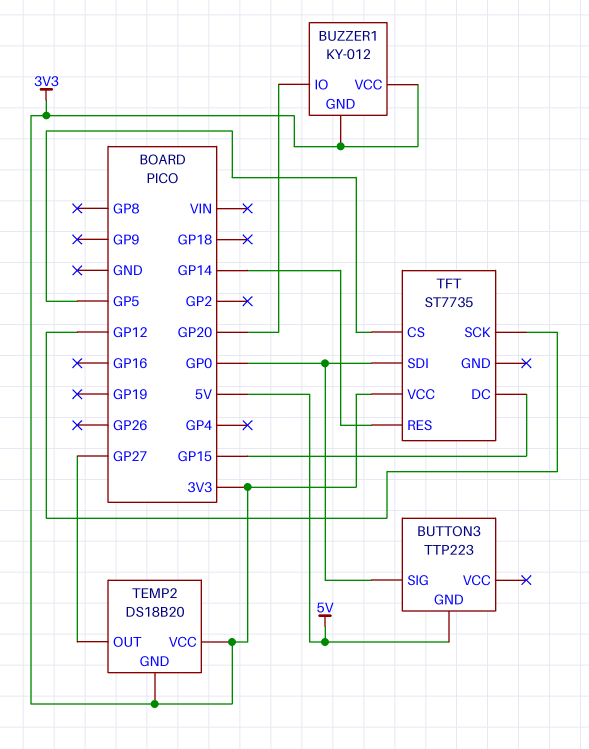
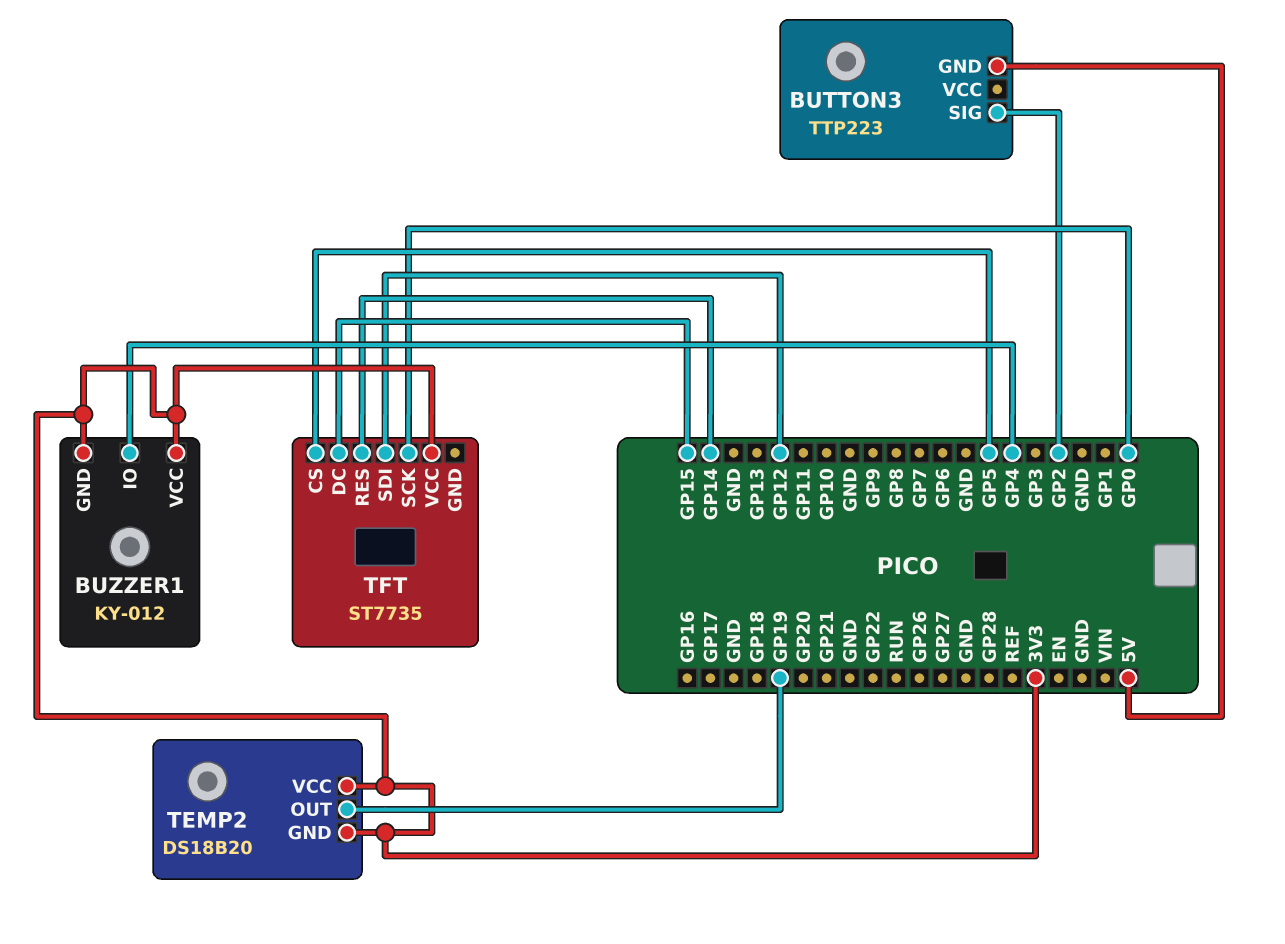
BUTTON3 pin SIG: GP0 -> GP2
BUZZER1 pin IO: GP20 -> GP4
TEMP2 pin OUT: GP27 -> GP19
TFT pin SCK: GP12 -> GP0
TFT pin SDI: GP0 -> GP12

